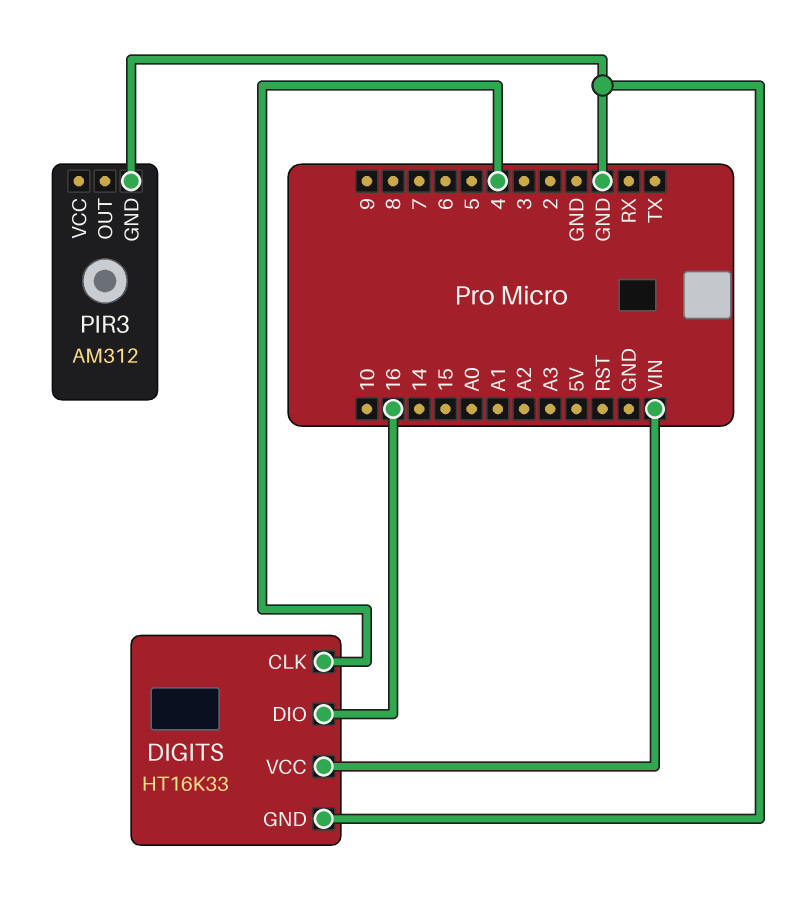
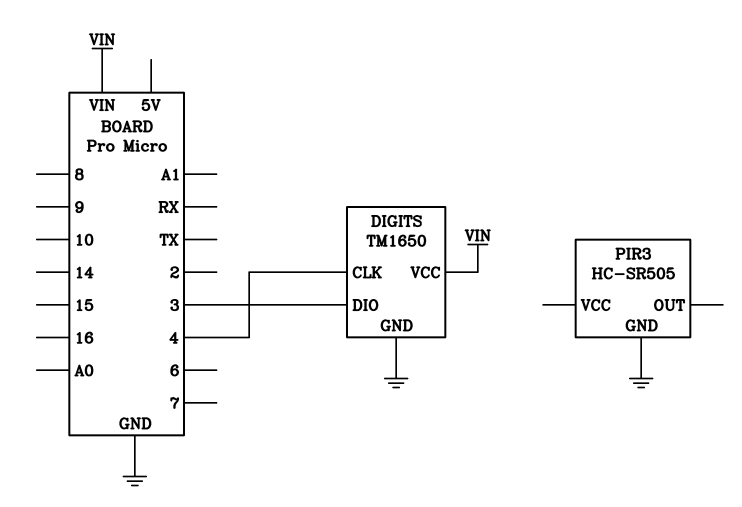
DIGITS: HT16K33 -> TM1650
DIGITS pin DIO: 16 -> 3
PIR3: AM312 -> HC-SR505

